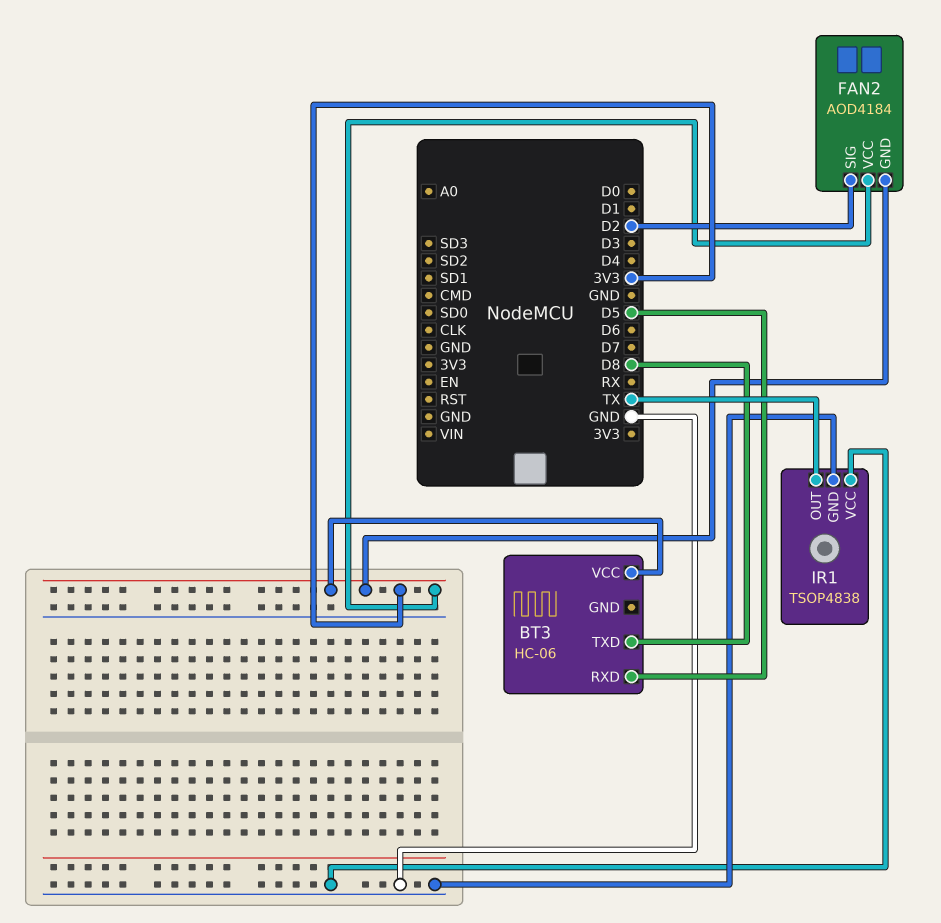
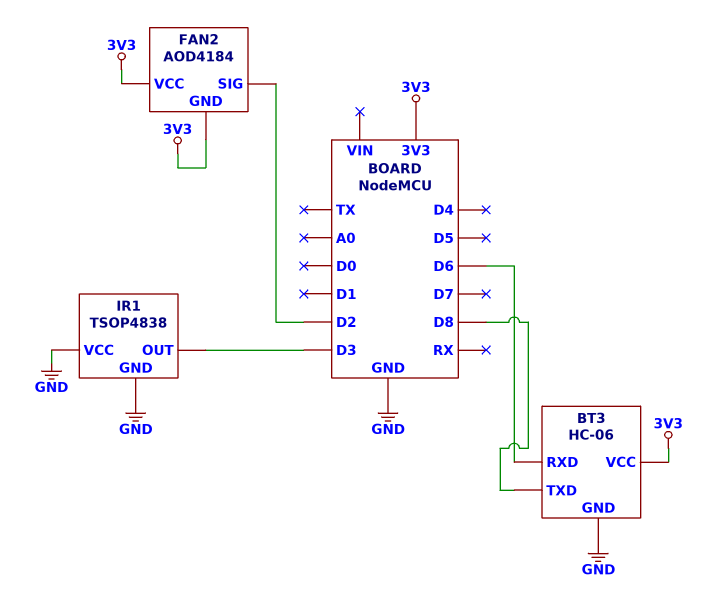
BT3 pin GND: none -> GND
BT3 pin RXD: D5 -> D6
IR1 pin OUT: TX -> D3

